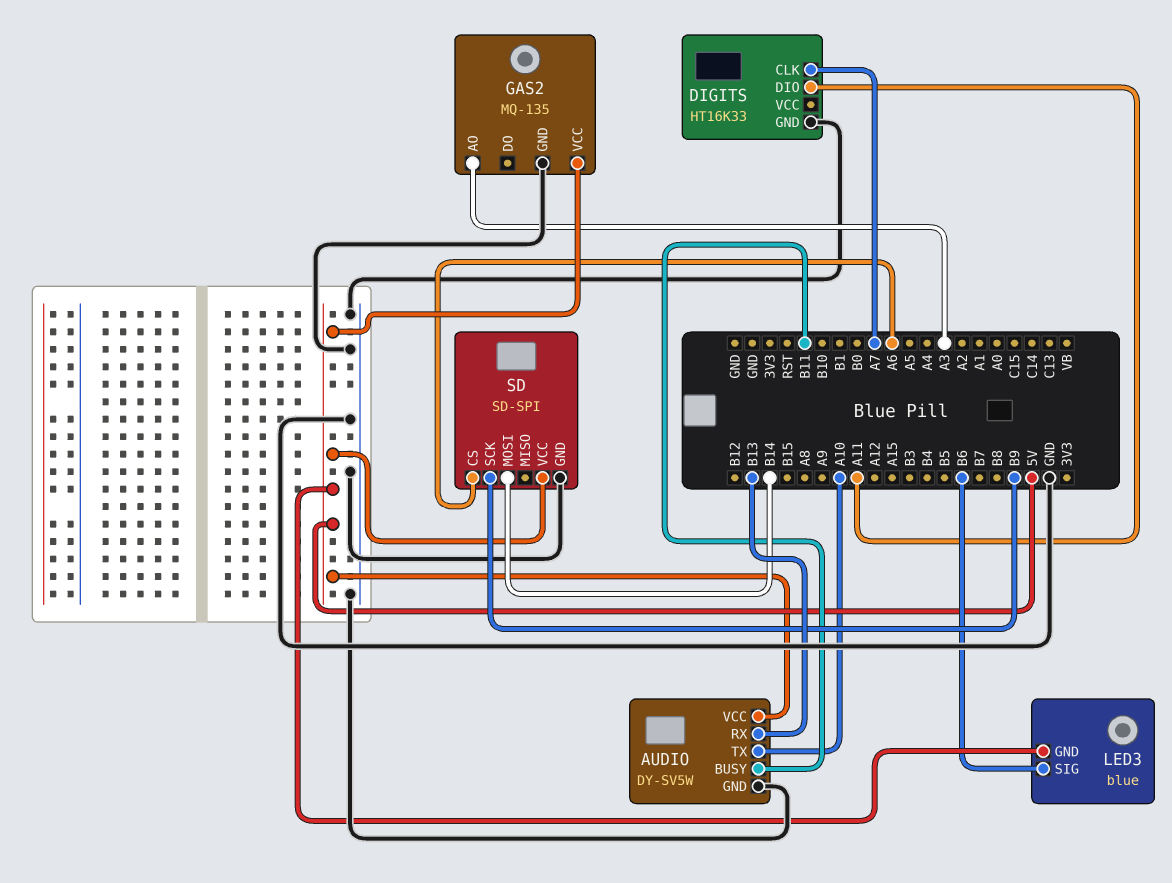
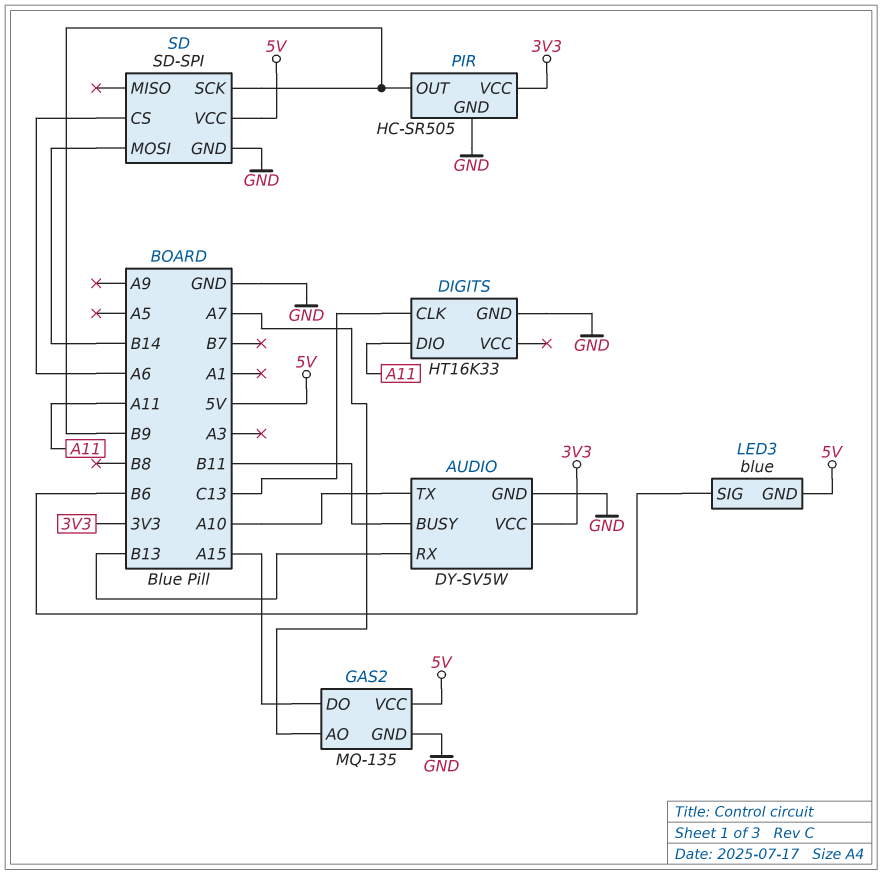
AUDIO pin VCC: 5V -> 3V3
DIGITS pin CLK: A7 -> C13
GAS2 pin AO: A3 -> A7
GAS2 pin DO: none -> A15
PIR: none -> HC-SR505
PIR pin GND: none -> GND
PIR pin OUT: none -> B9
PIR pin VCC: none -> 3V3

